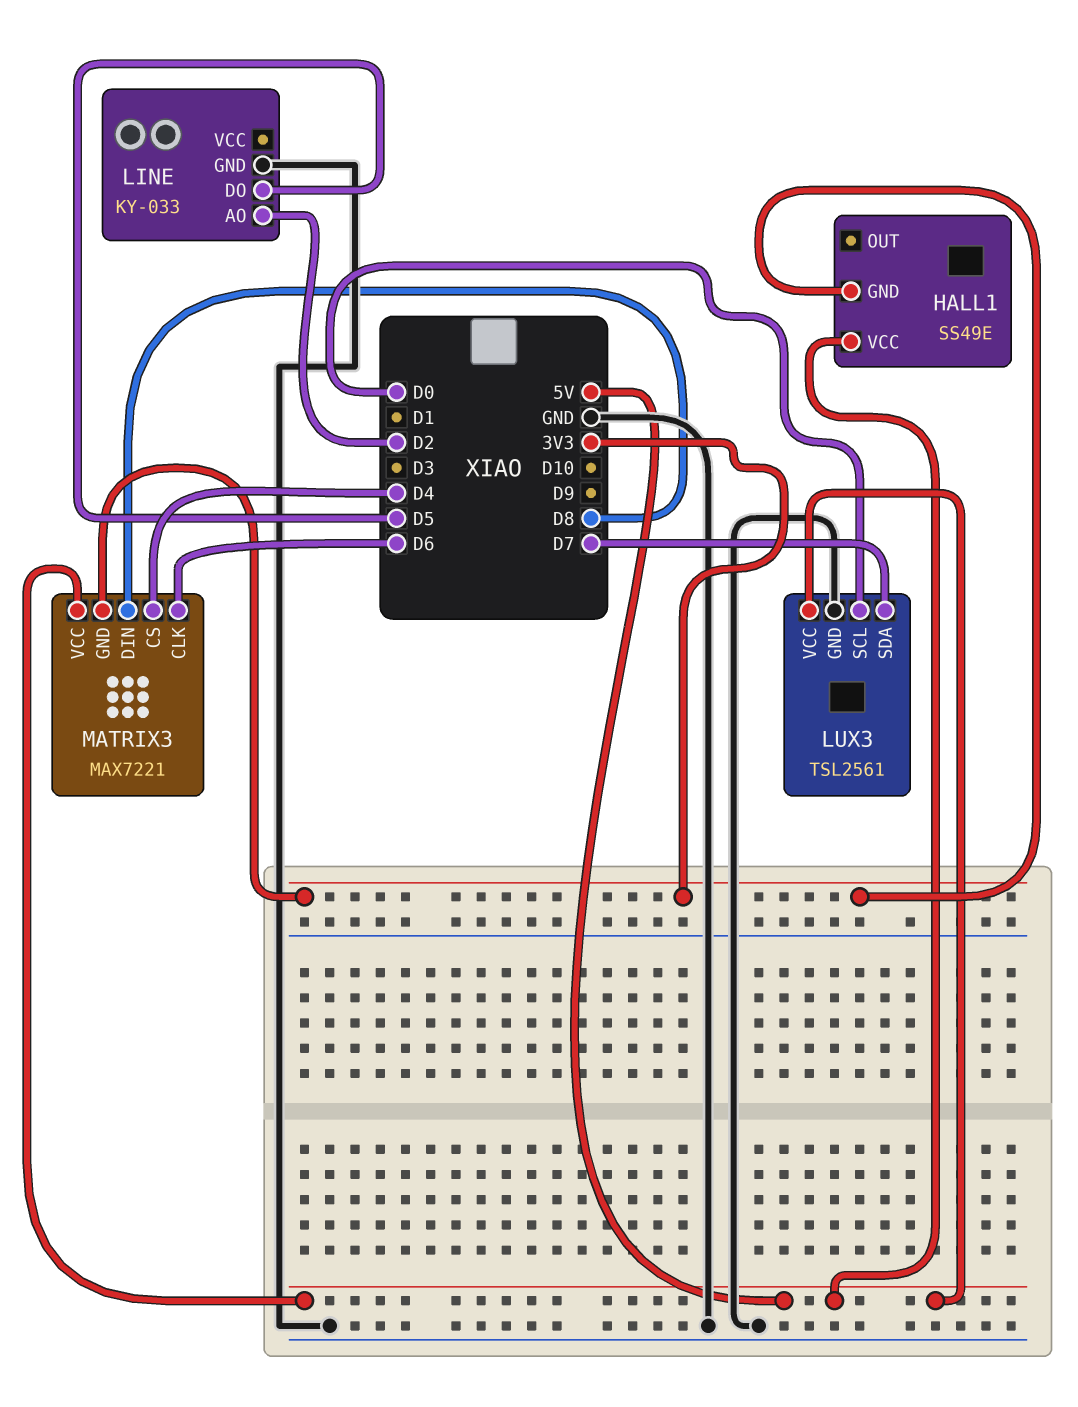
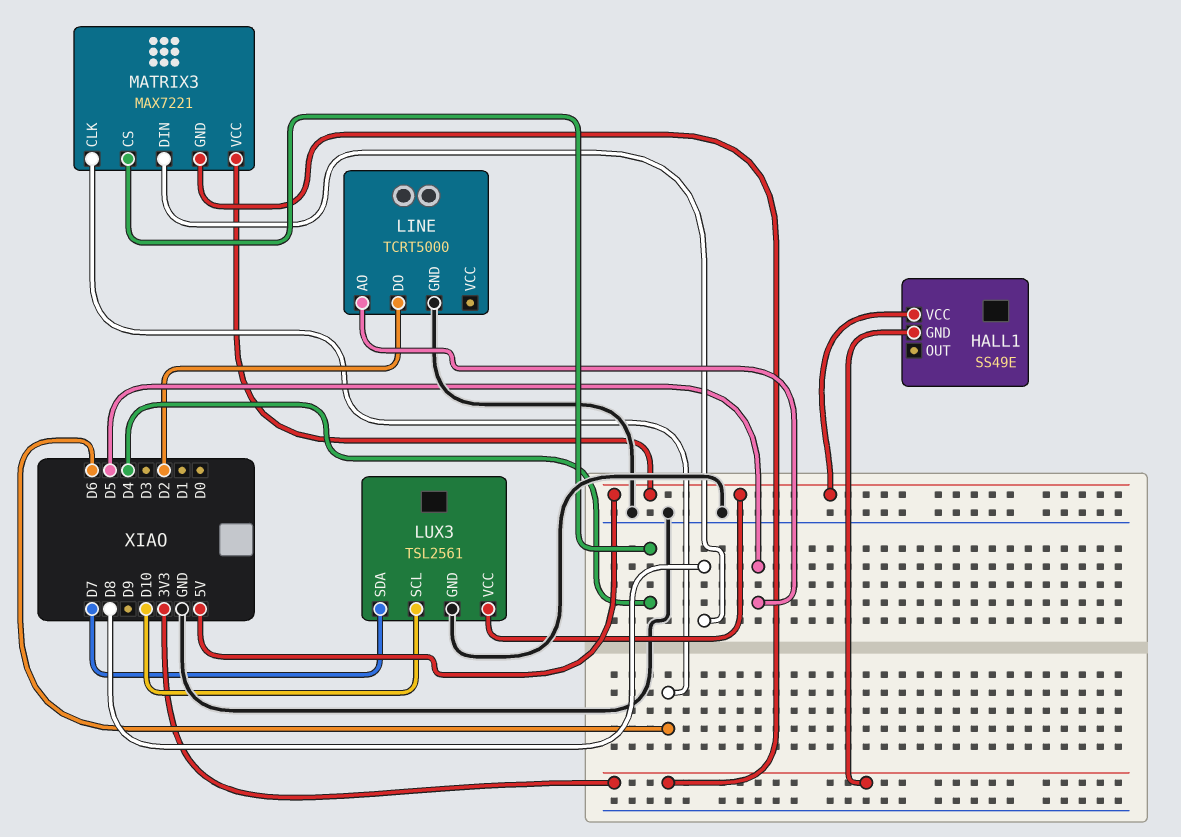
LINE: KY-033 -> TCRT5000
LINE pin AO: D2 -> D5
LINE pin DO: D5 -> D2
LUX3 pin SCL: D0 -> D10

